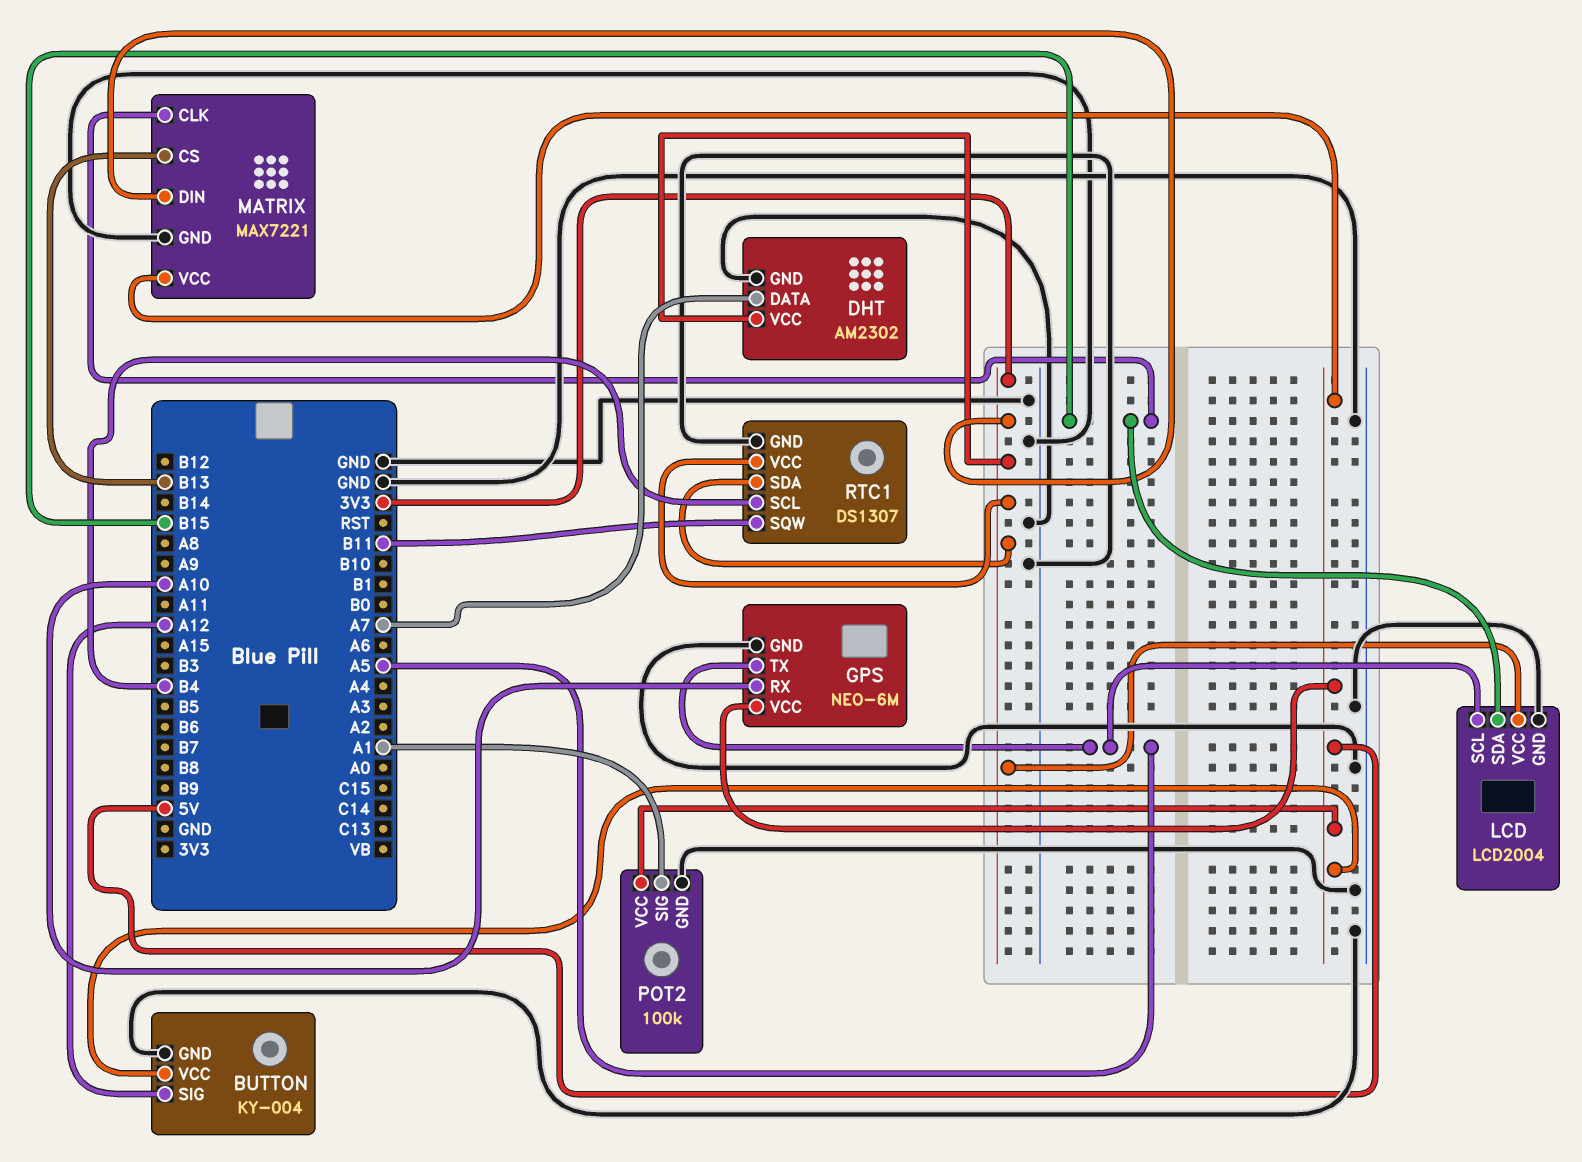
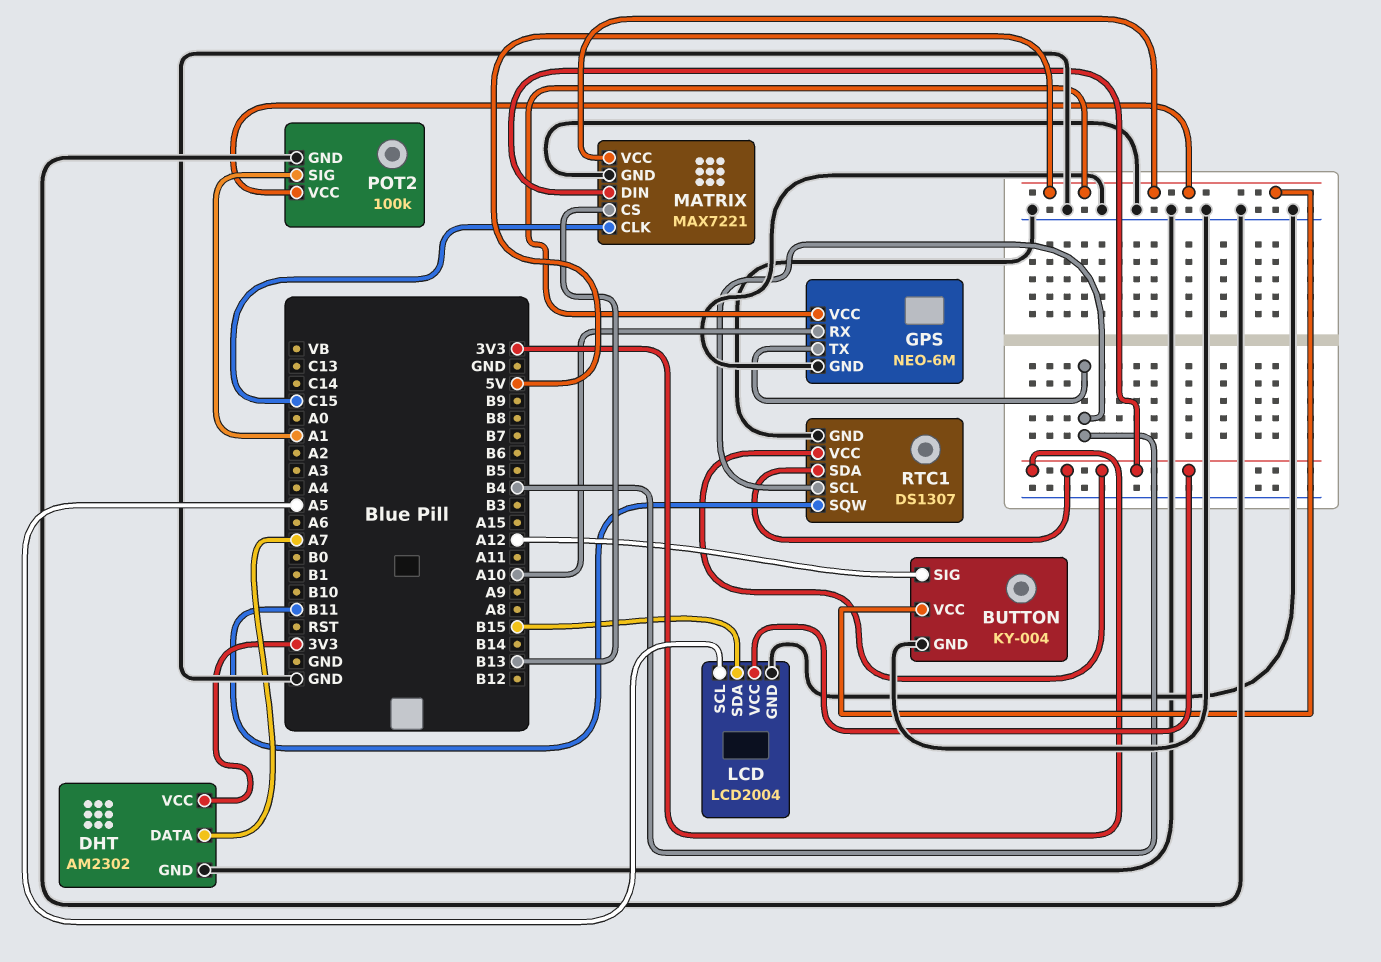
GPS pin TX: A5 -> B4
MATRIX pin CLK: B15 -> C15

